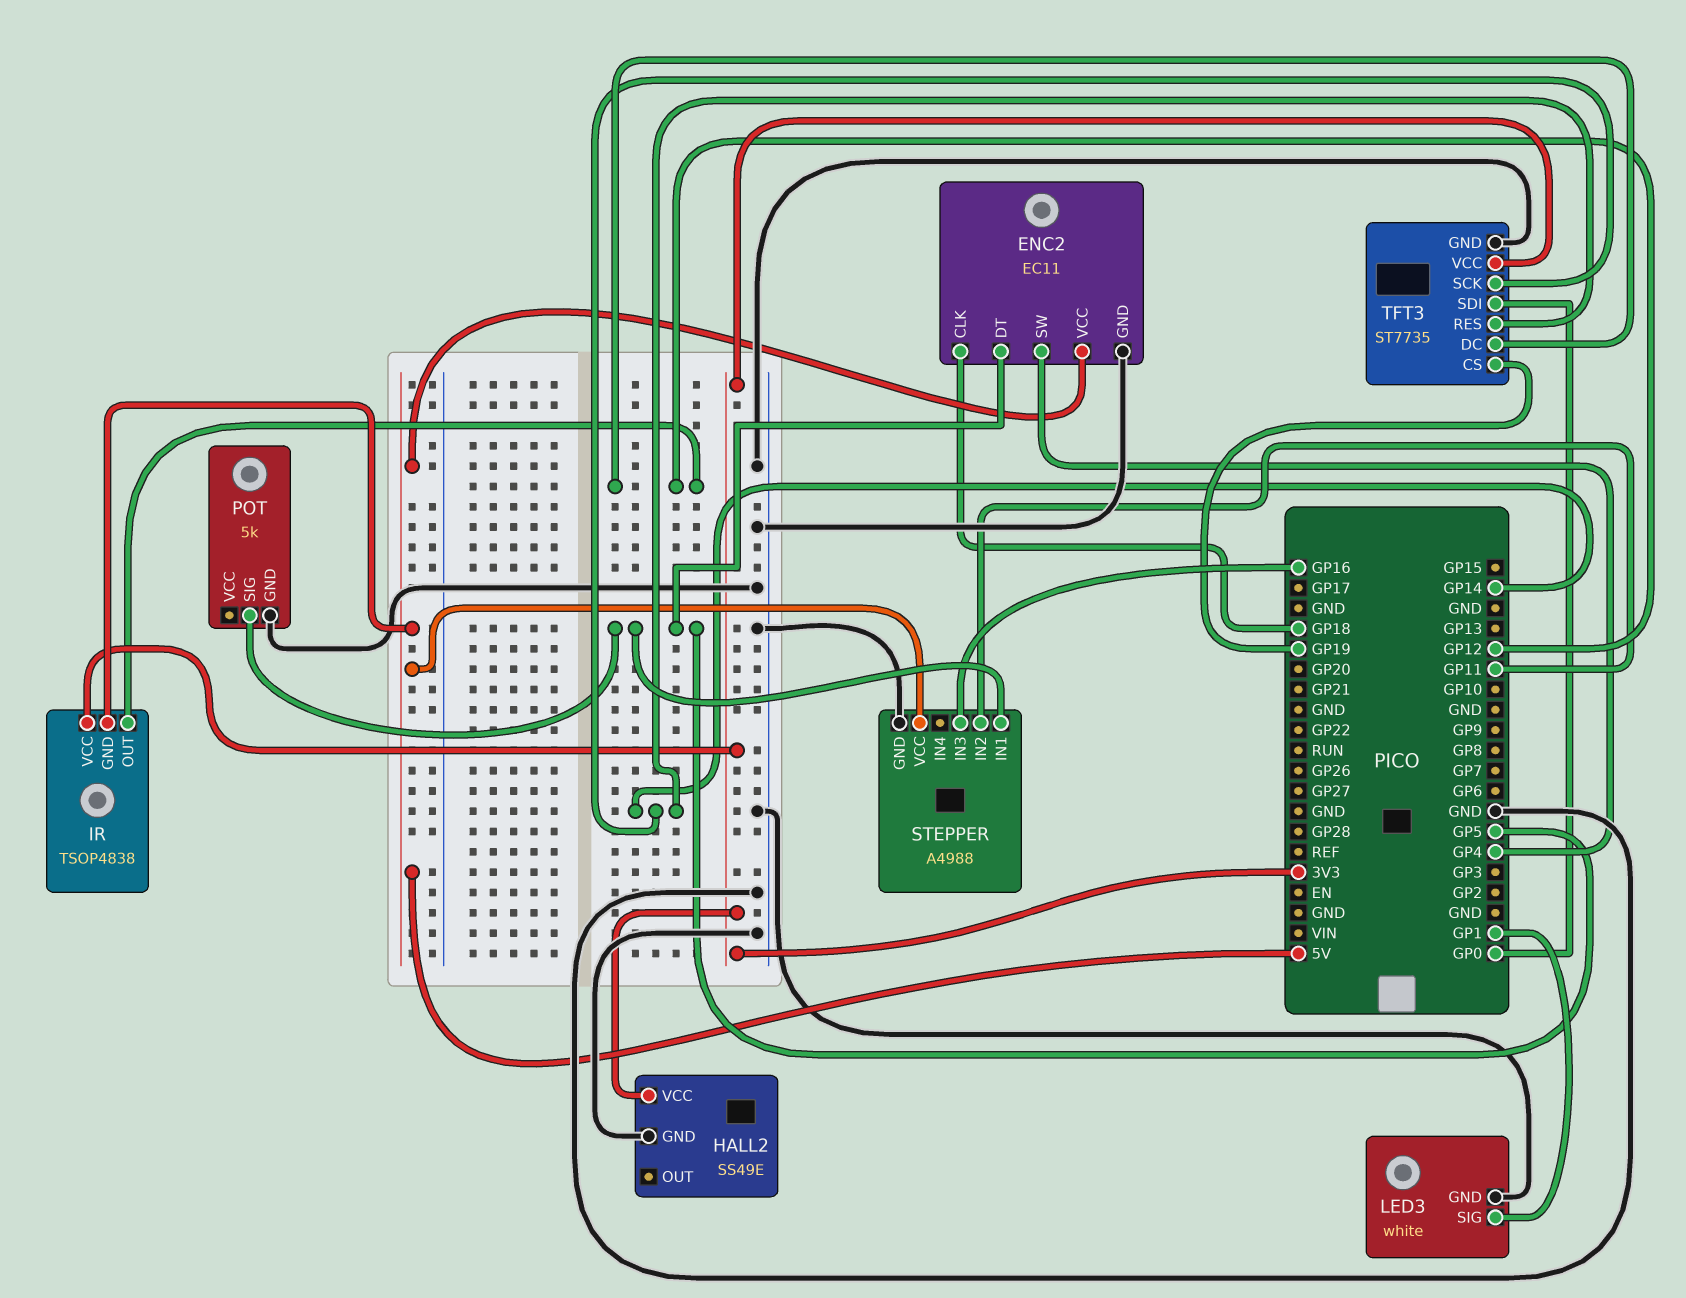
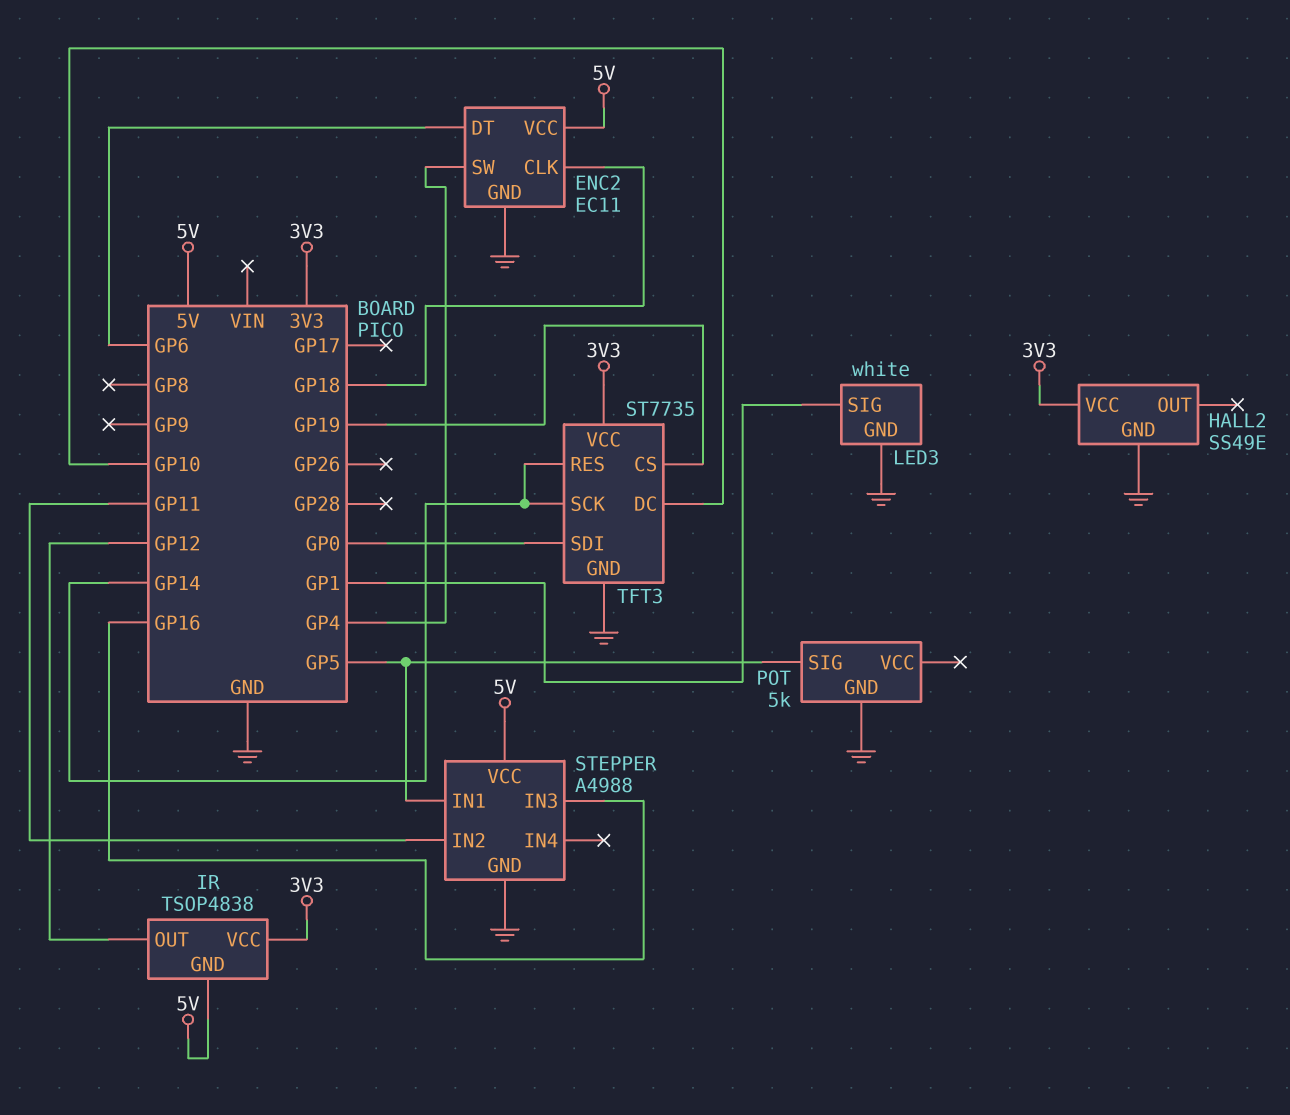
ENC2 pin DT: GP5 -> GP6
TFT3 pin DC: GP12 -> GP10

